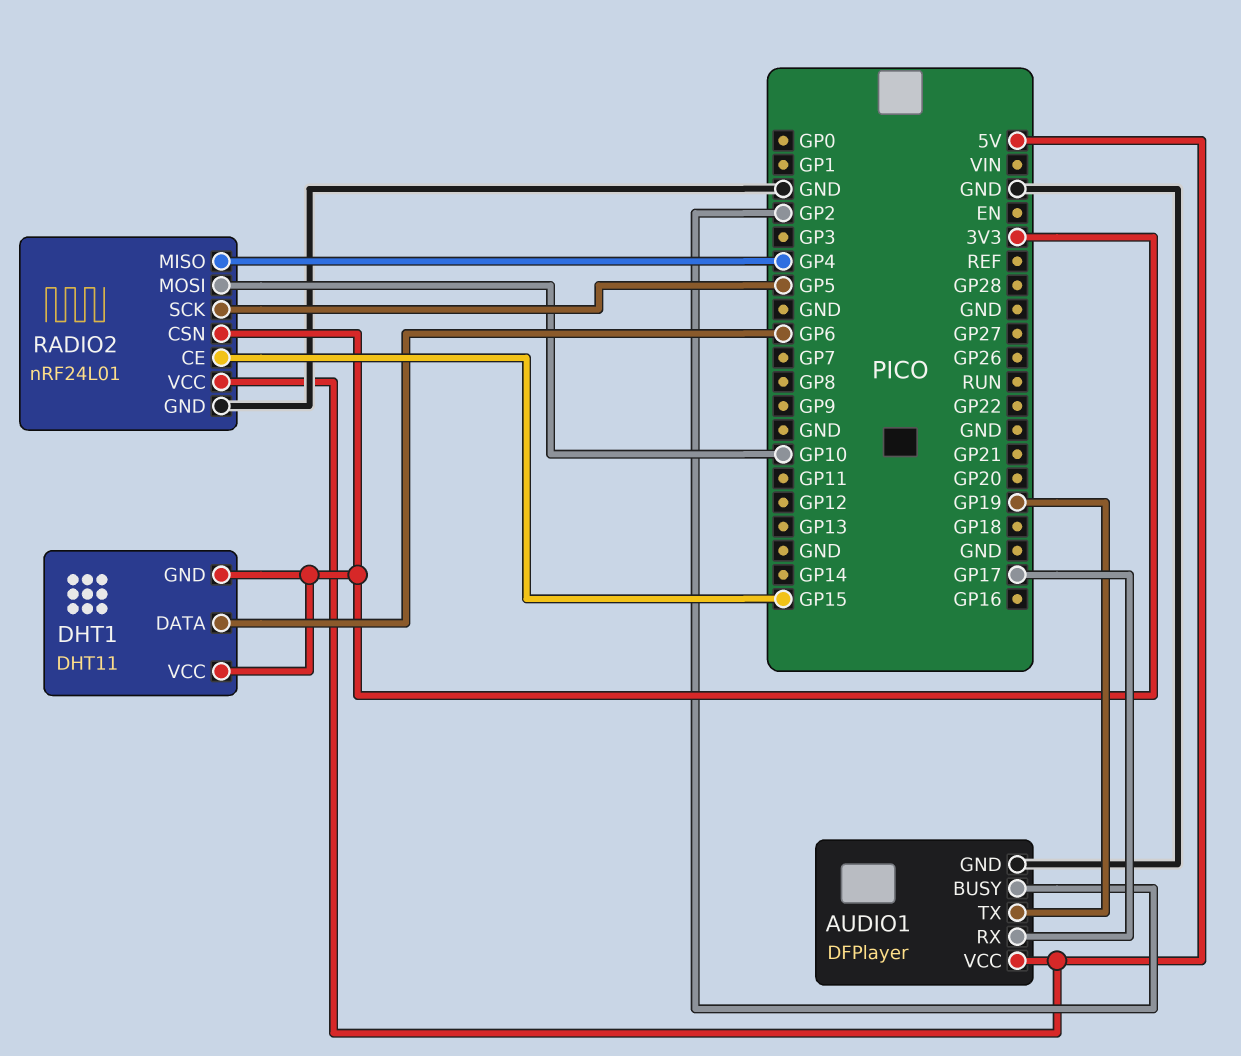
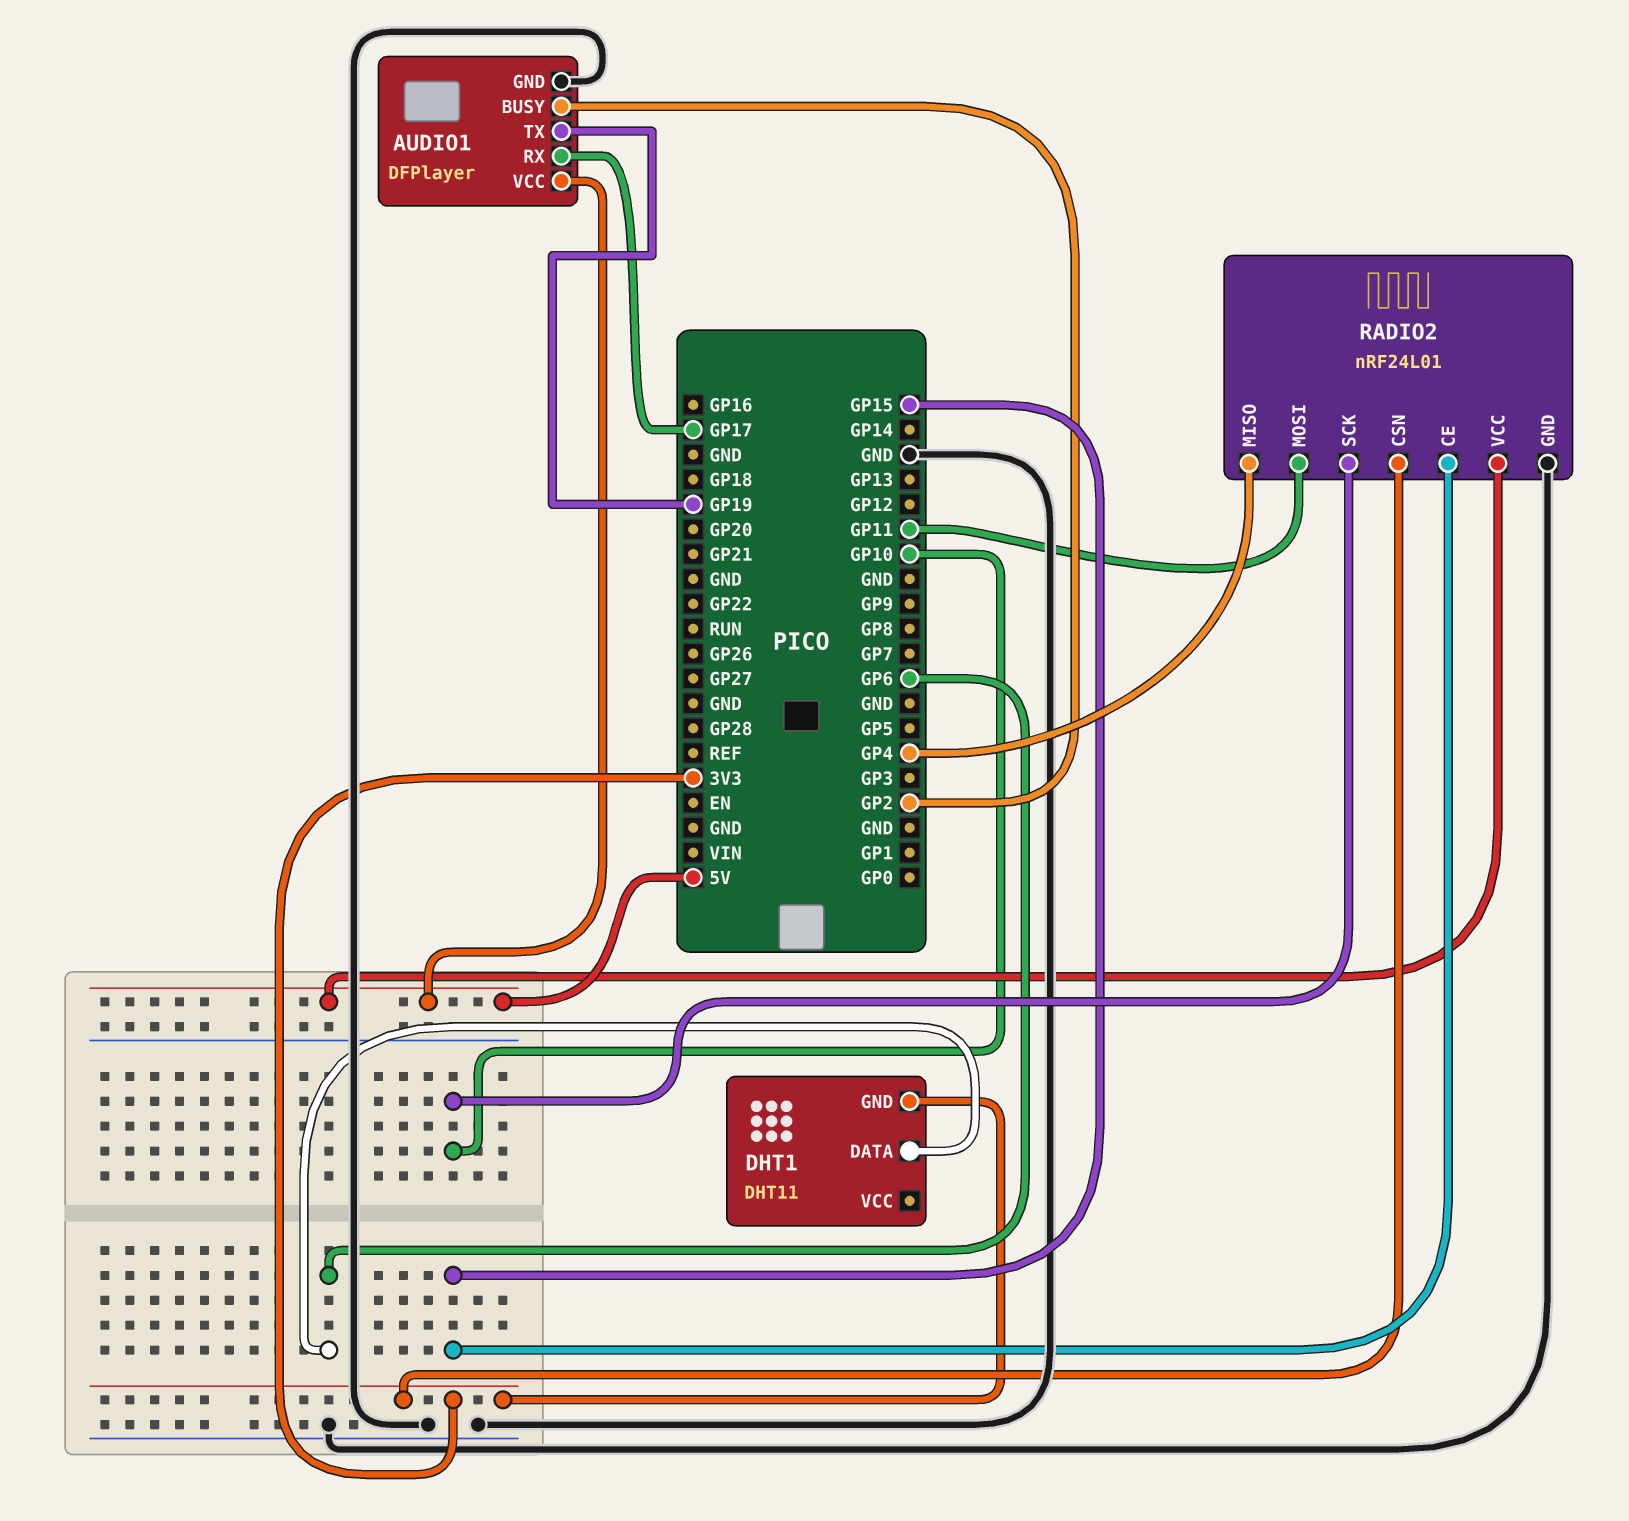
DHT1 pin VCC: 3V3 -> none
RADIO2 pin MOSI: GP10 -> GP11
RADIO2 pin SCK: GP5 -> GP10

